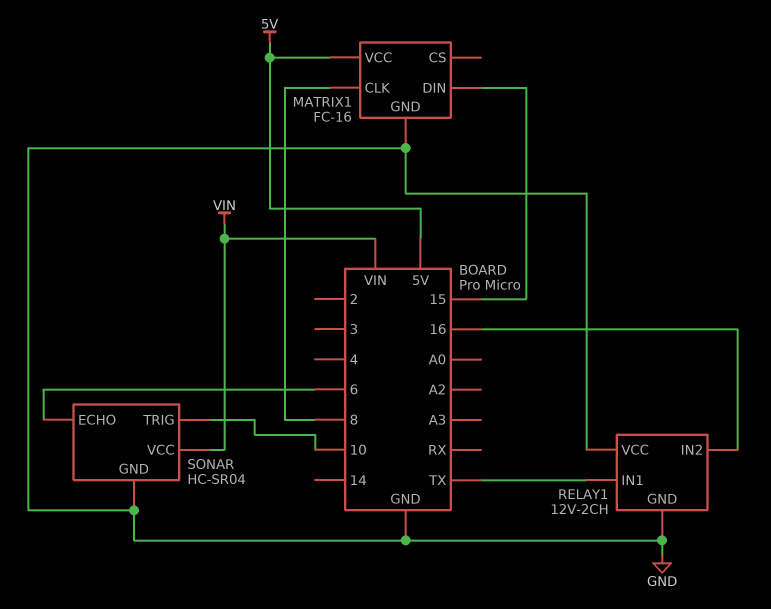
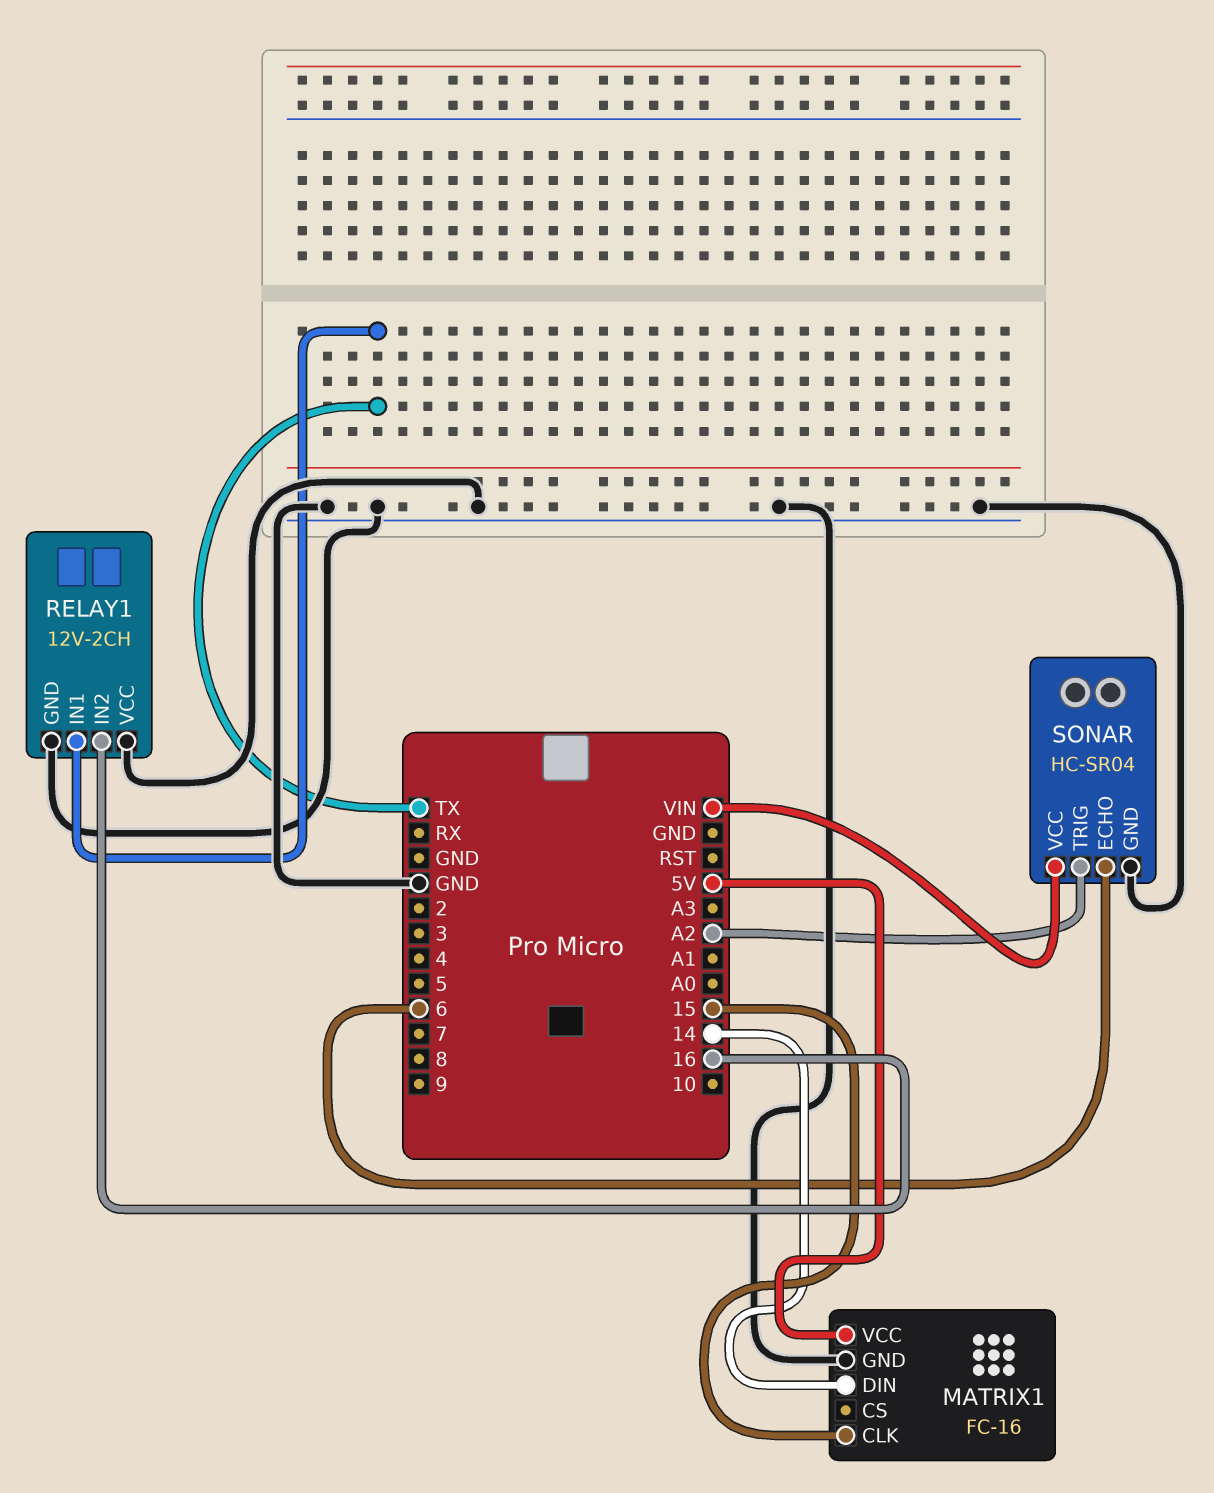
MATRIX1 pin CLK: 8 -> 15
MATRIX1 pin DIN: 15 -> 14
SONAR pin TRIG: 10 -> A2

